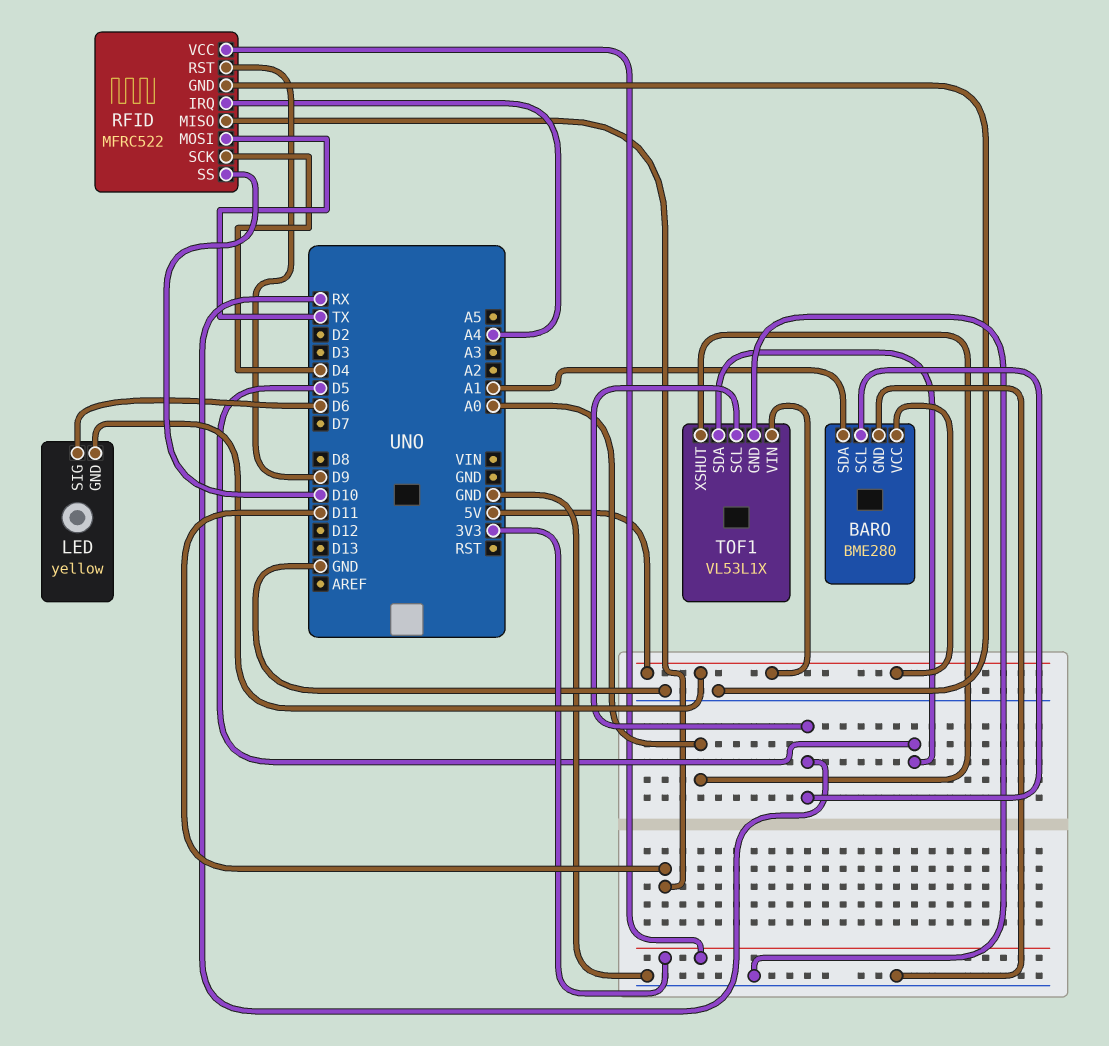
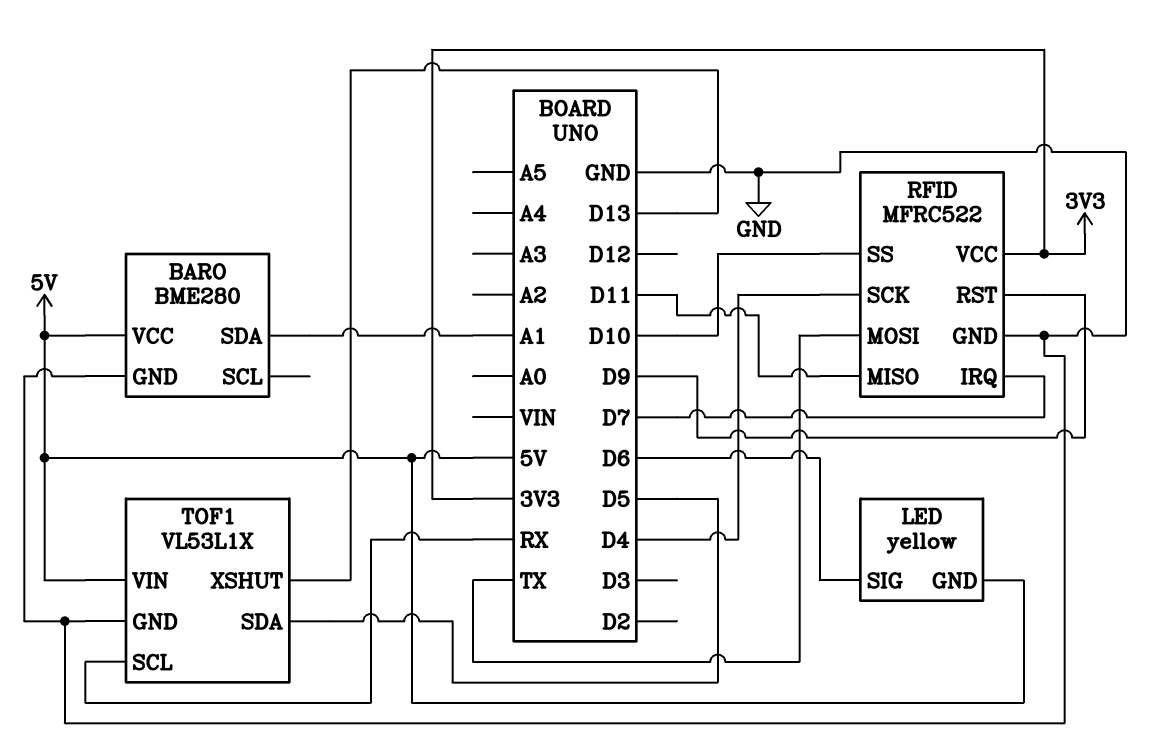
BARO pin SCL: RX -> none
RFID pin IRQ: A4 -> D7
TOF1 pin XSHUT: A0 -> D13

